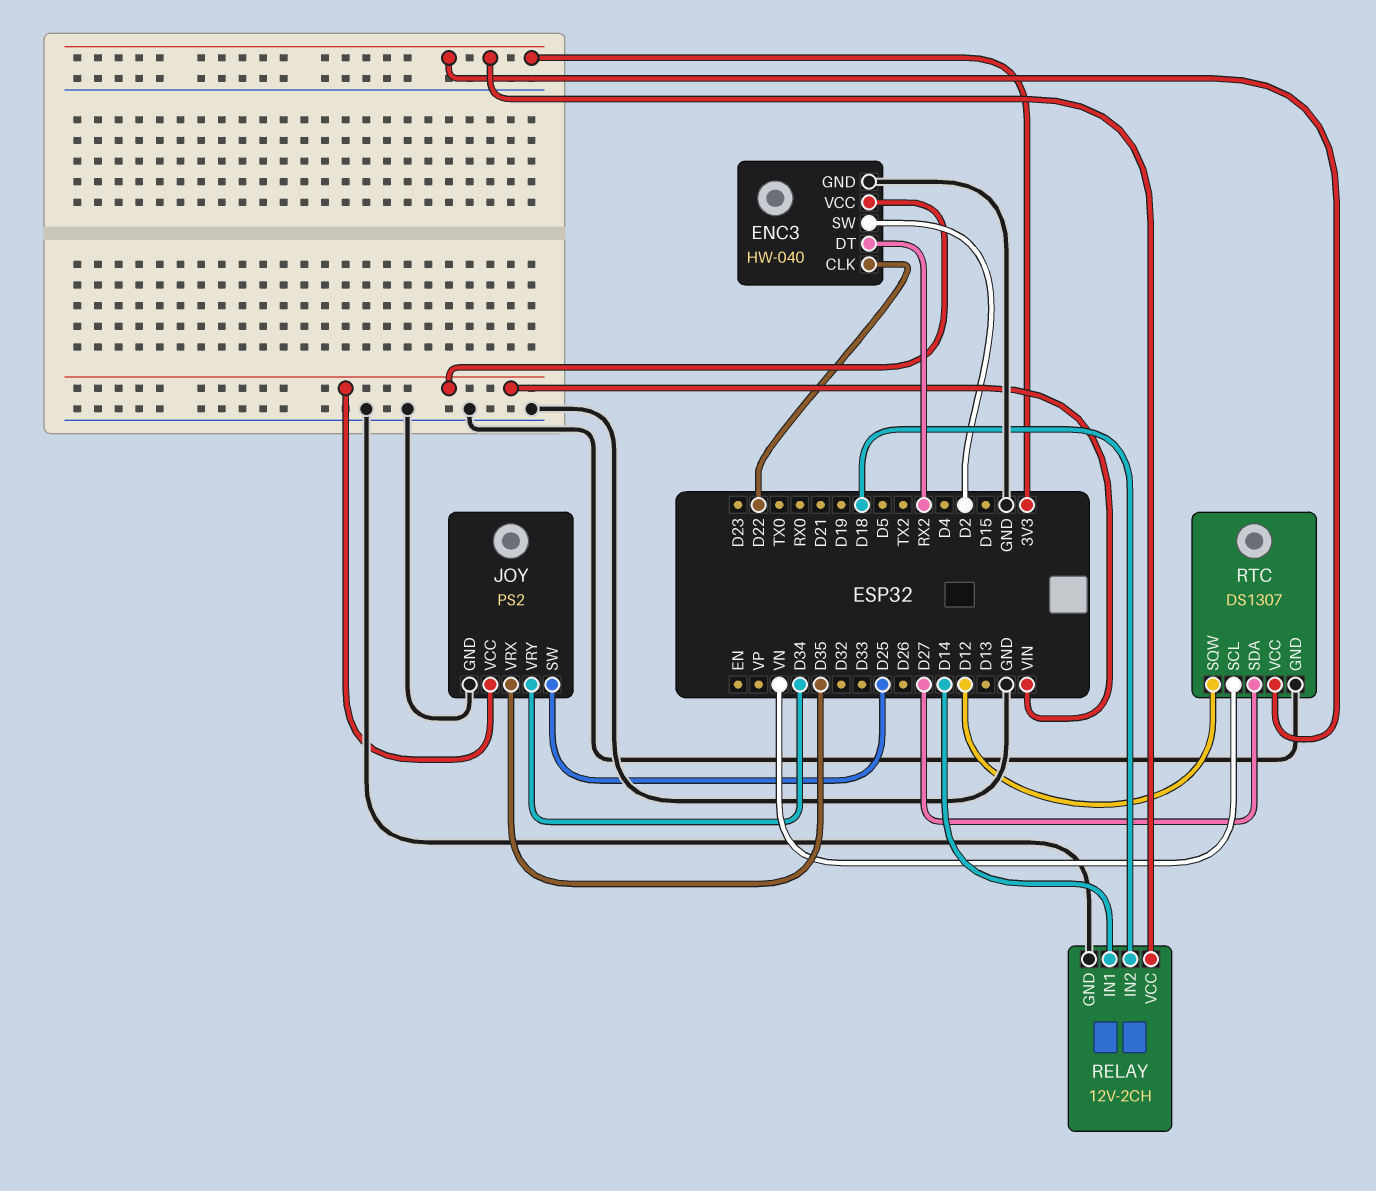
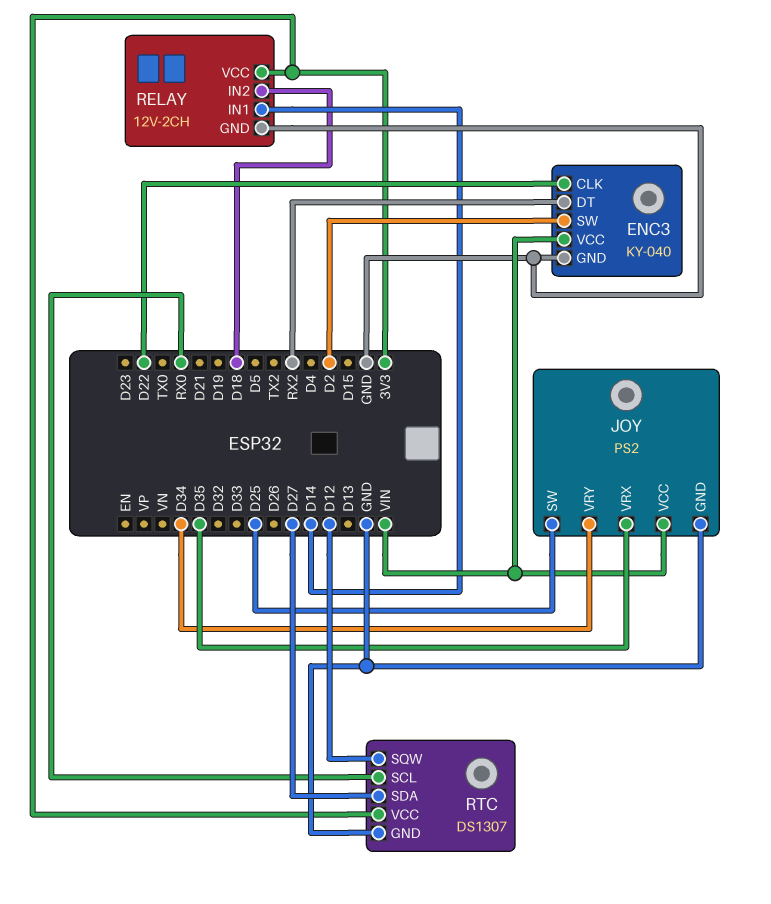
ENC3: HW-040 -> KY-040
RTC pin SCL: VN -> RX0

